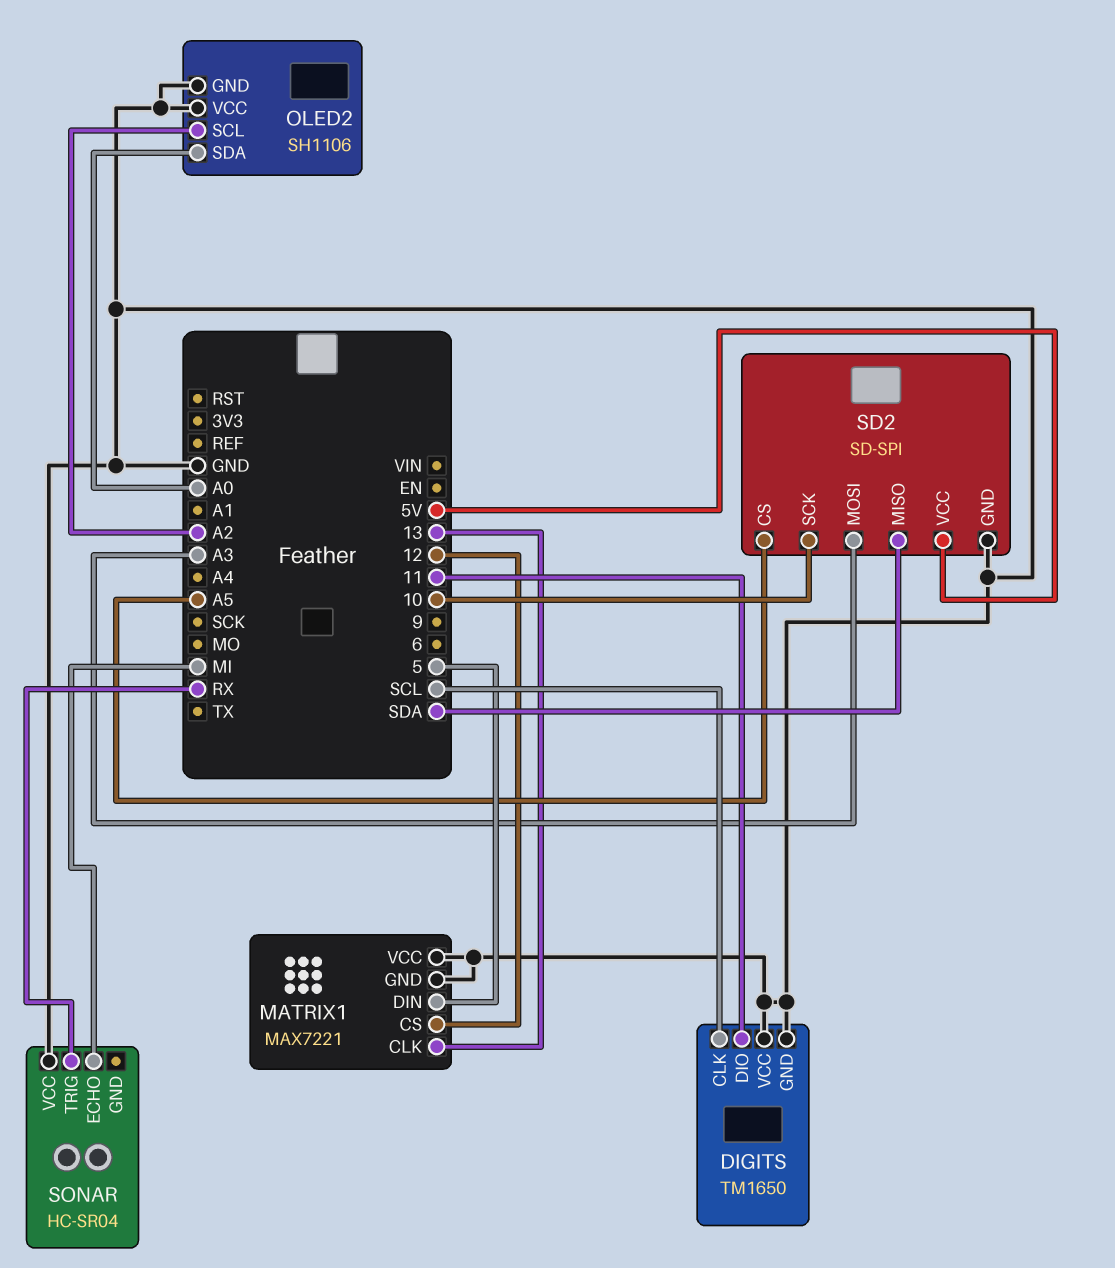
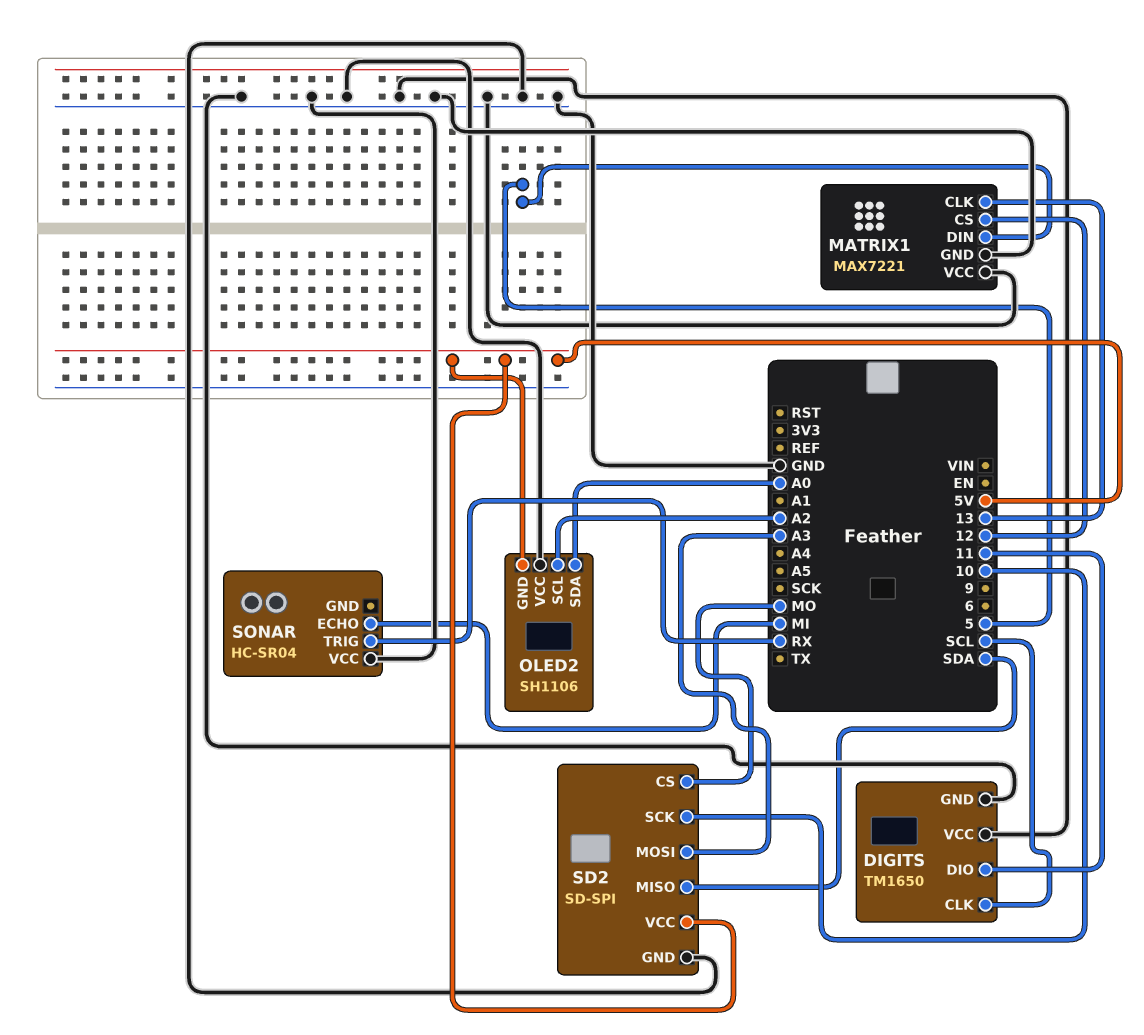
OLED2 pin GND: GND -> 5V
SD2 pin CS: A5 -> MO

